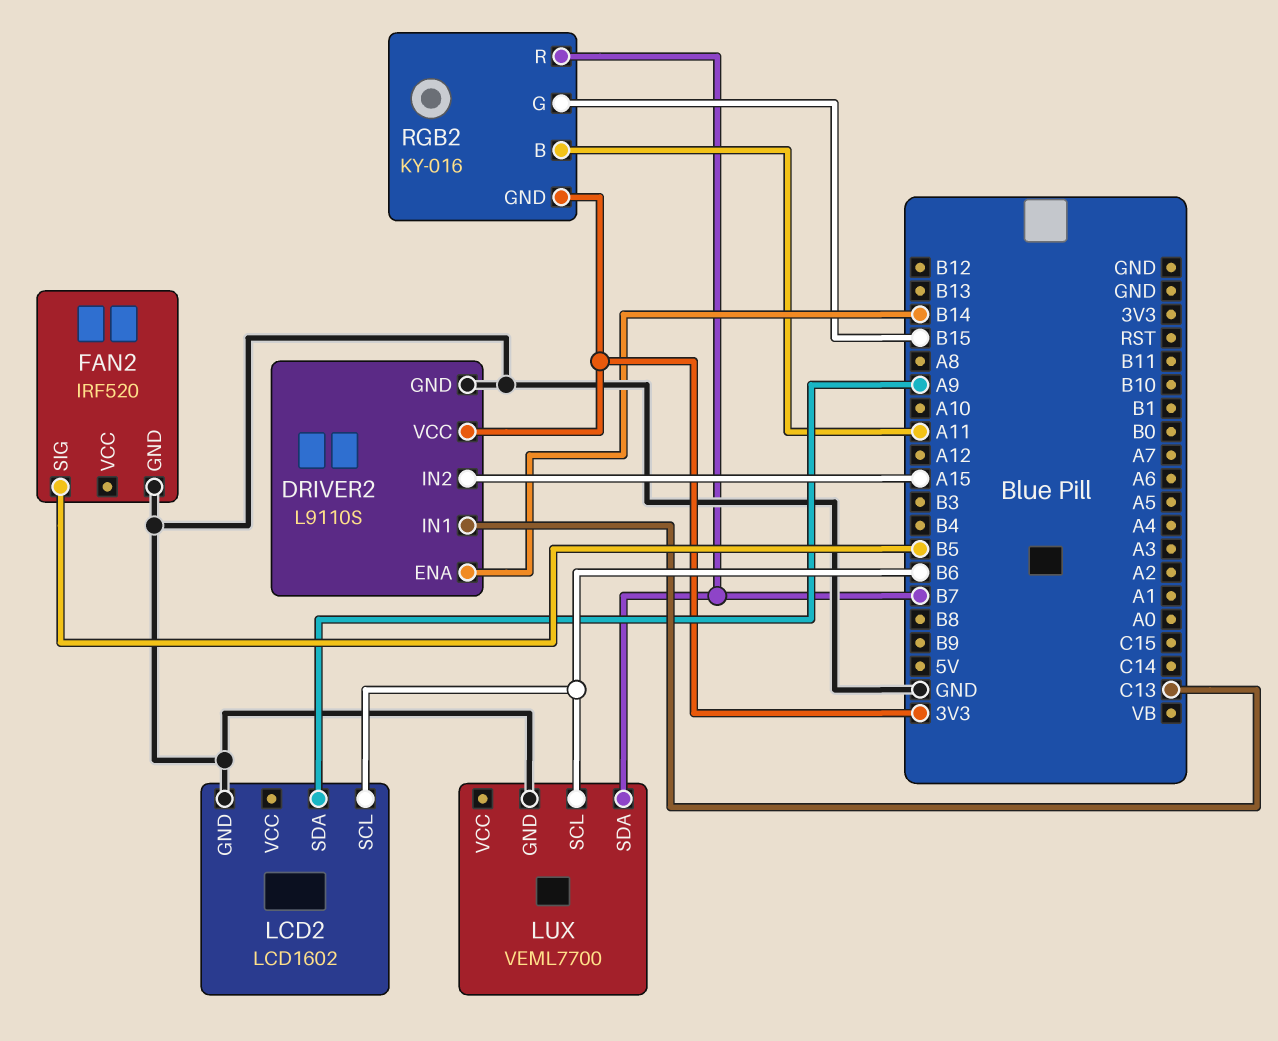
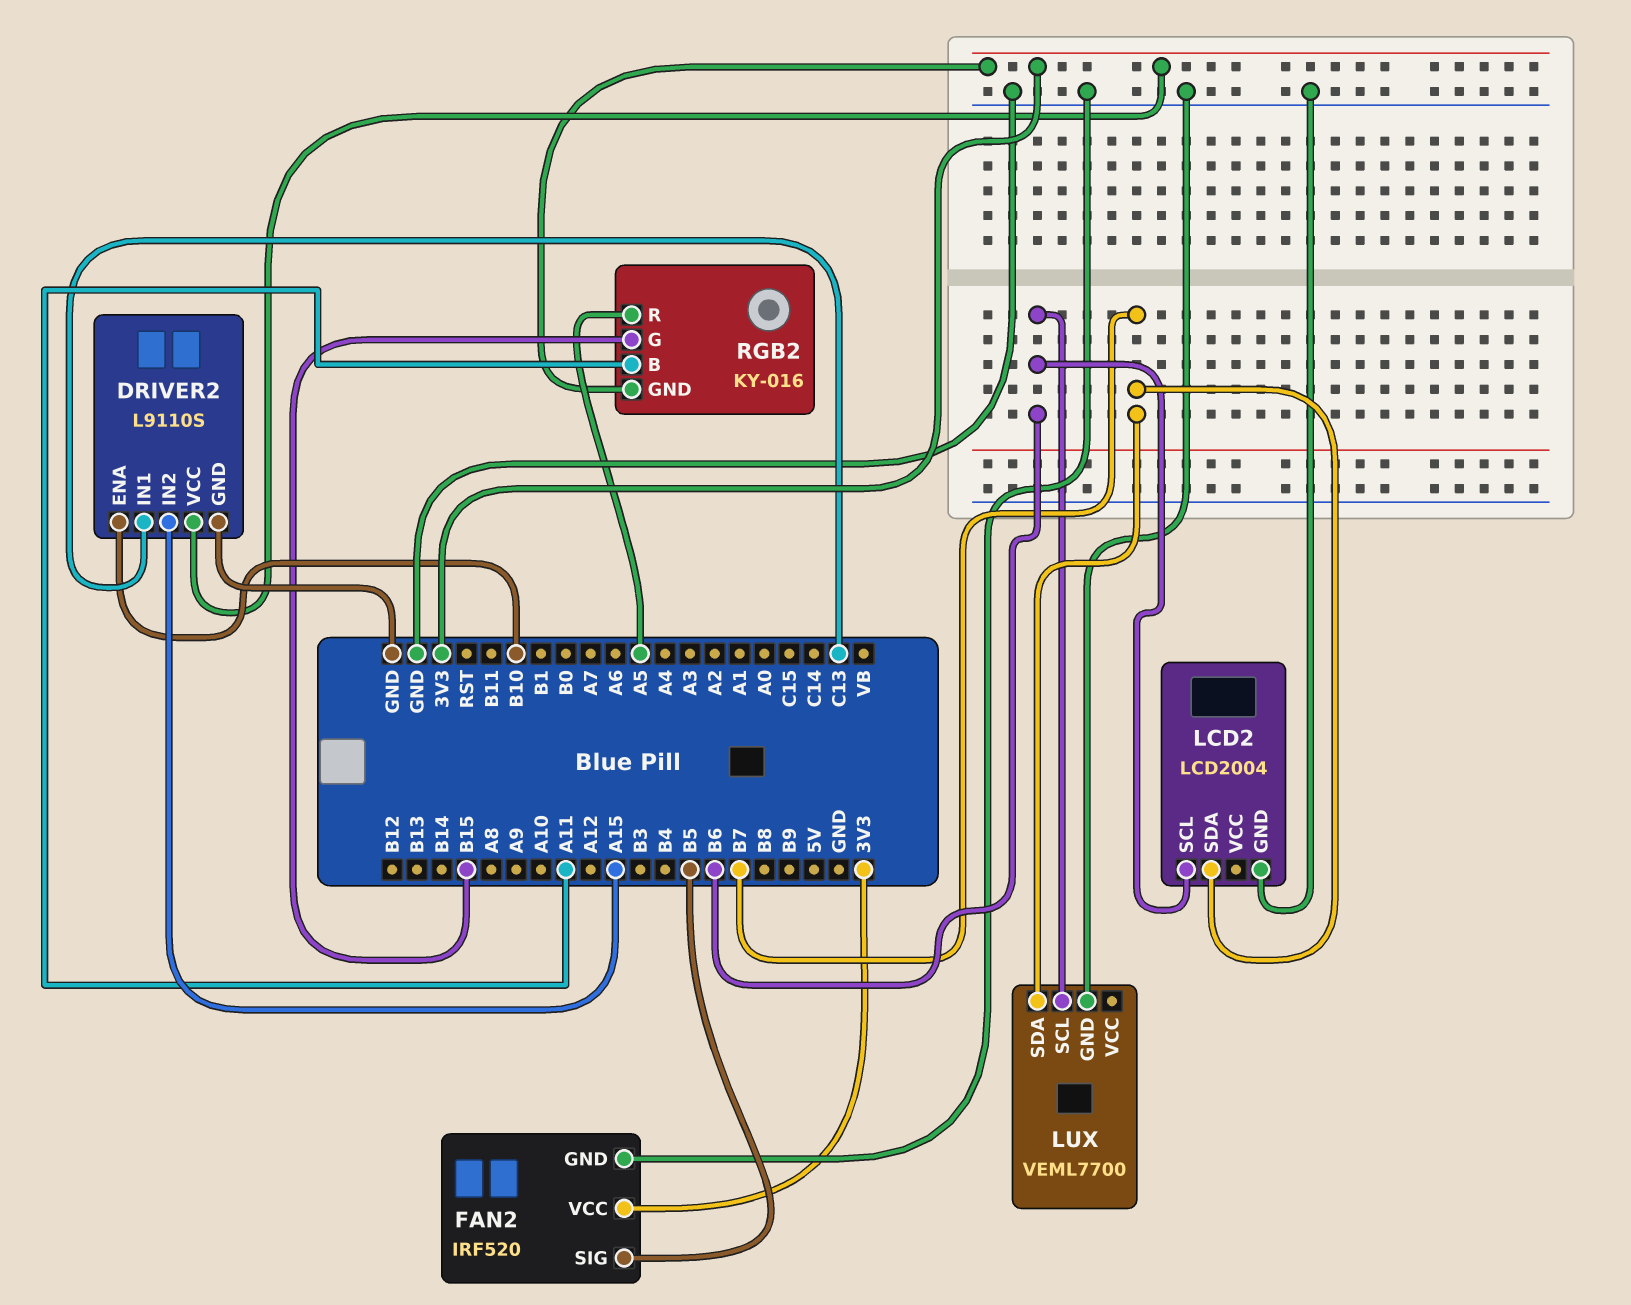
DRIVER2 pin ENA: B14 -> B10
FAN2 pin VCC: none -> 3V3
LCD2: LCD1602 -> LCD2004
LCD2 pin SDA: A9 -> B7
RGB2 pin R: B7 -> A5

